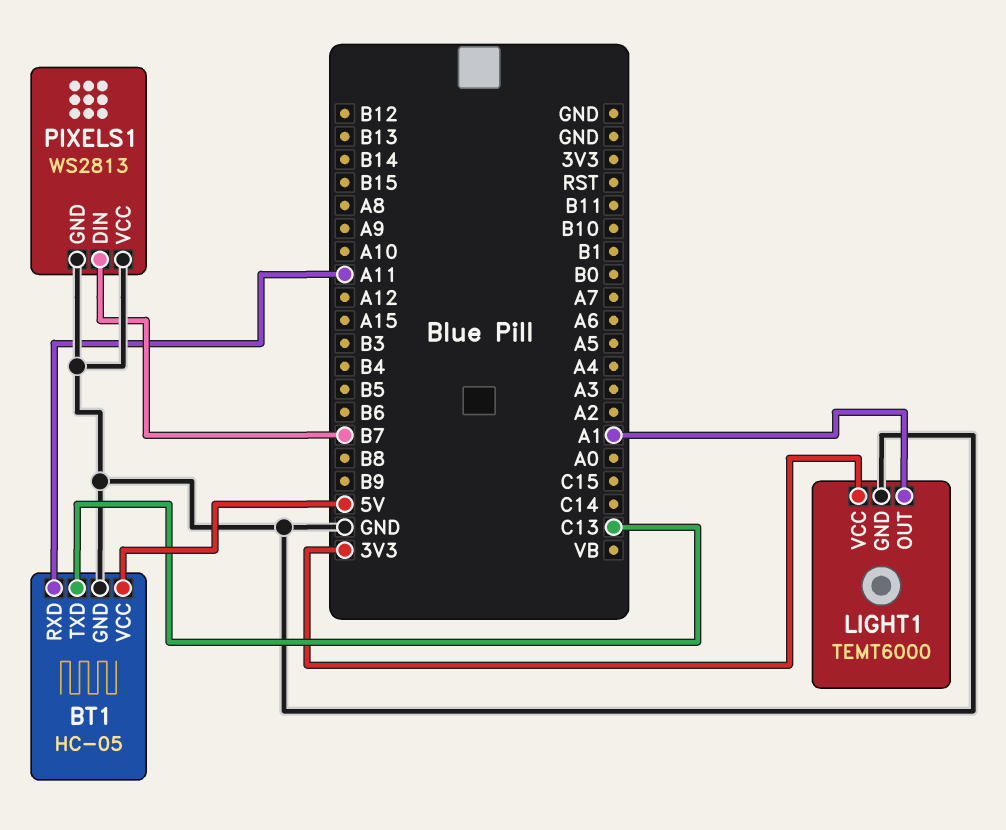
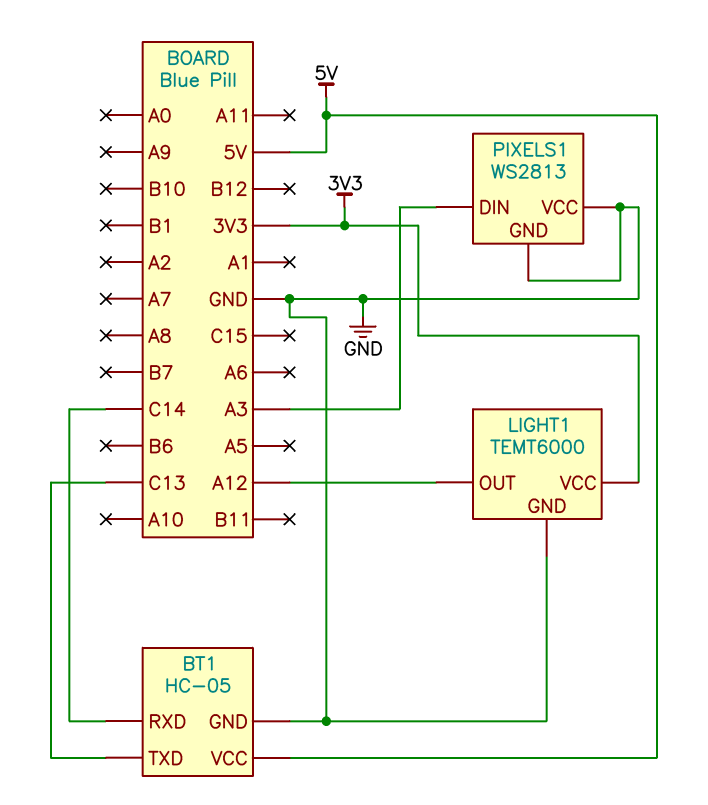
BT1 pin RXD: A11 -> C14
LIGHT1 pin OUT: A1 -> A12
PIXELS1 pin DIN: B7 -> A3

